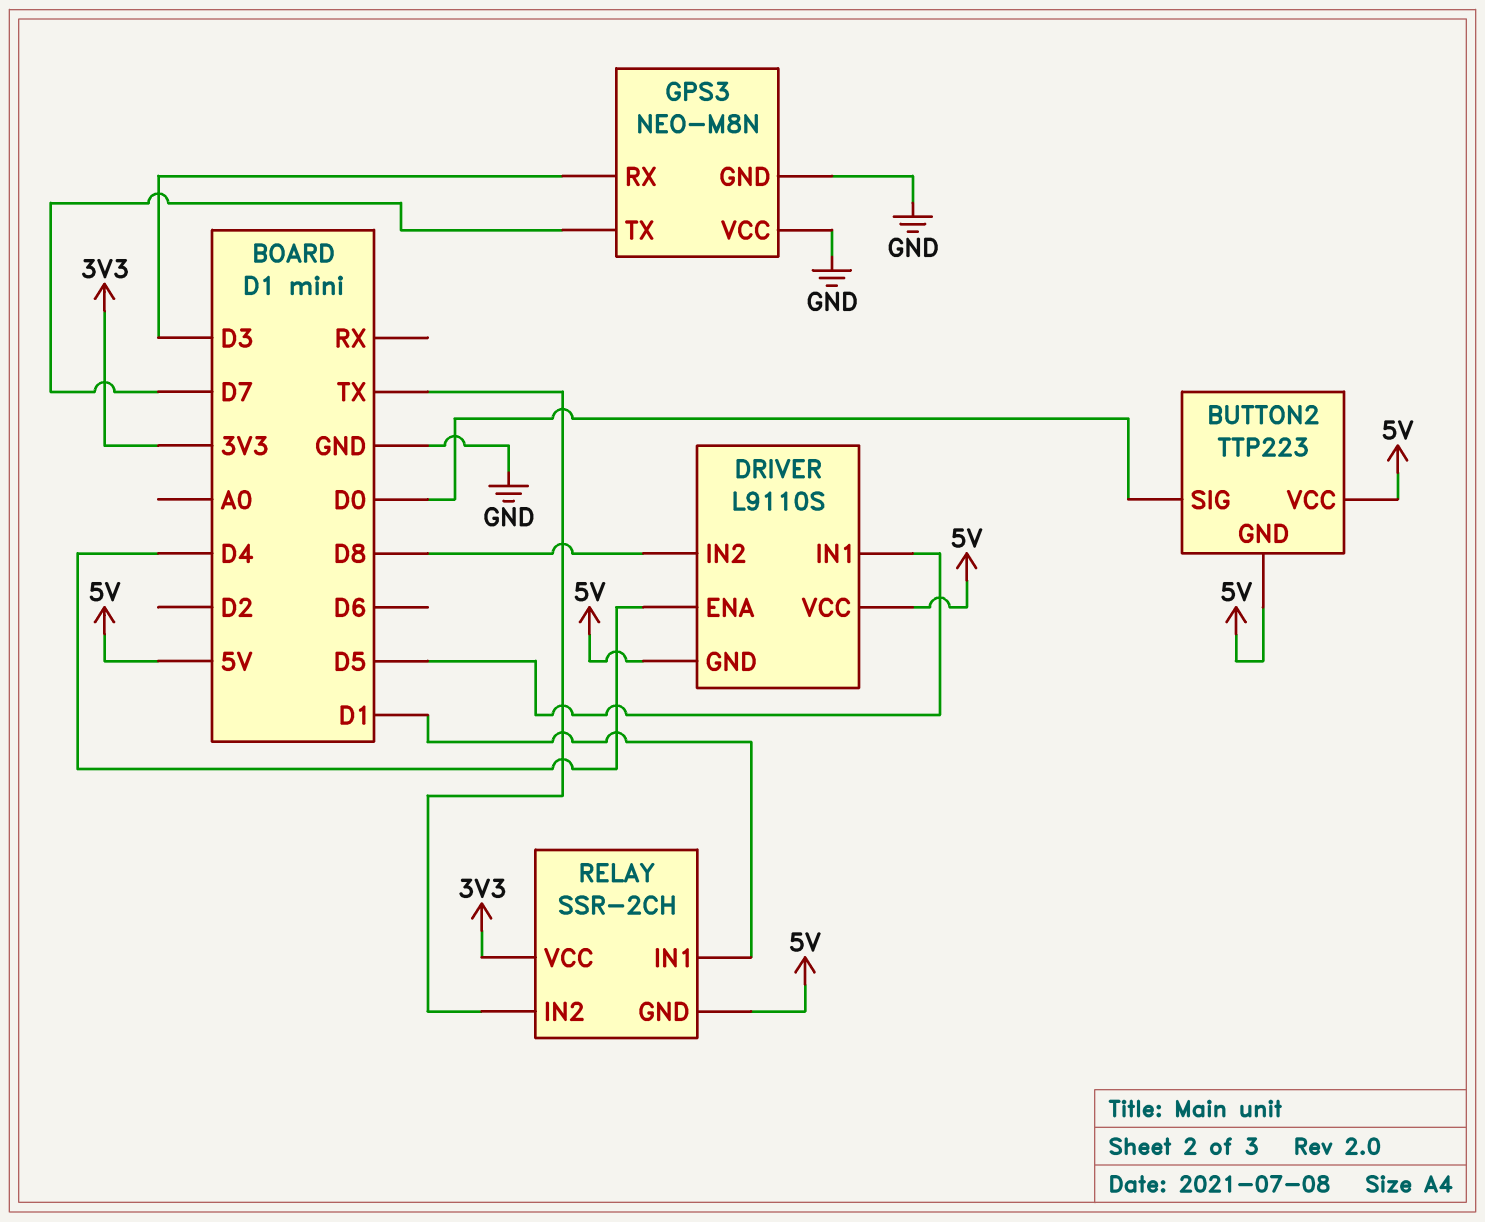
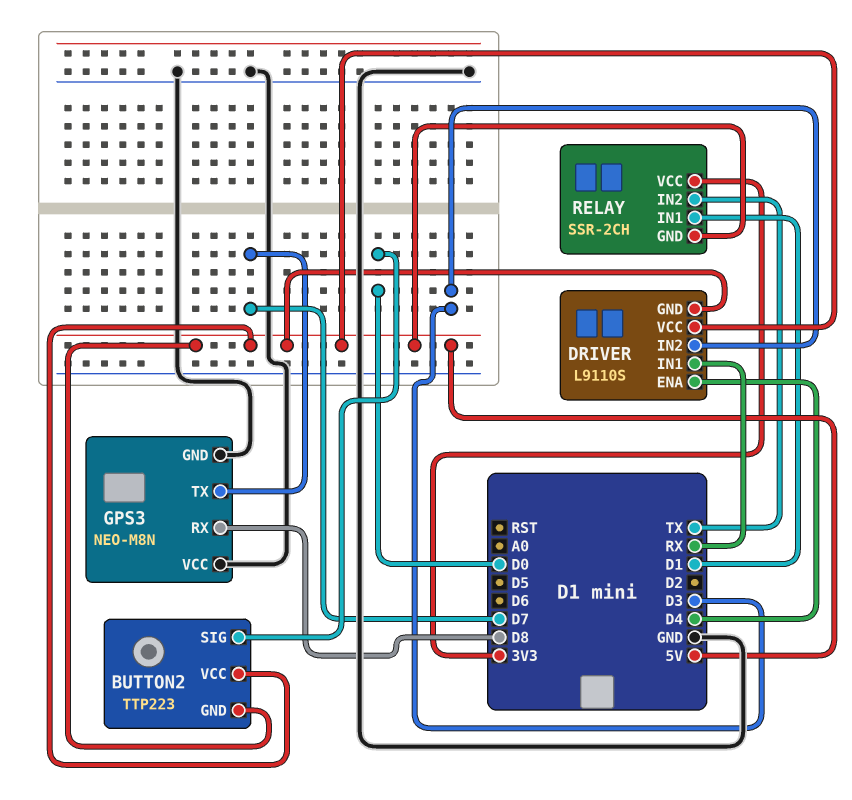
DRIVER pin IN1: D5 -> RX
DRIVER pin IN2: D8 -> D3
GPS3 pin RX: D3 -> D8

